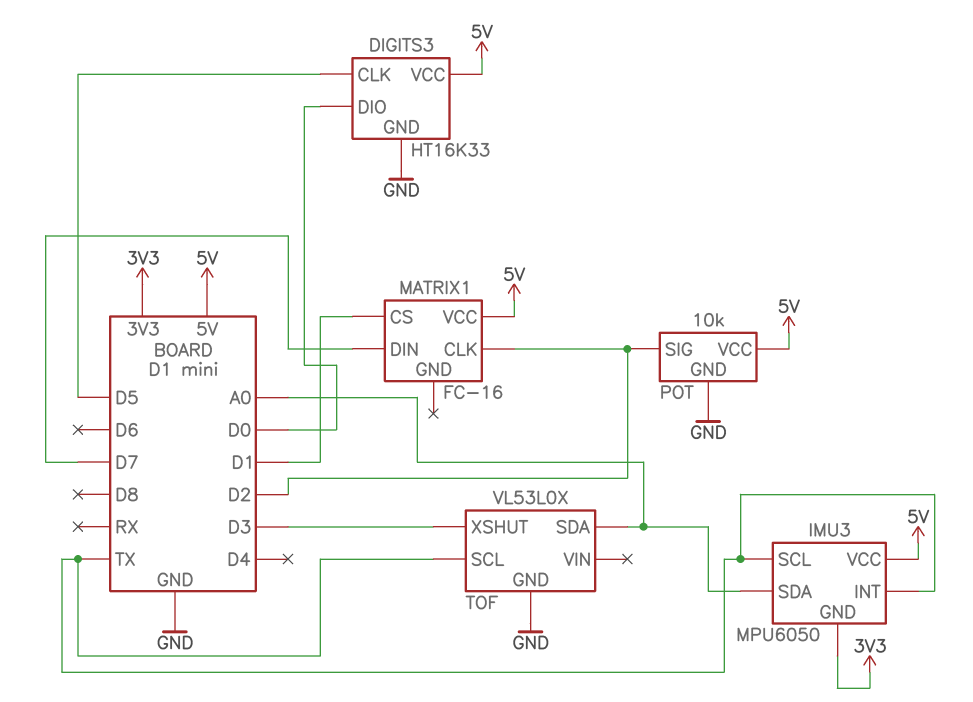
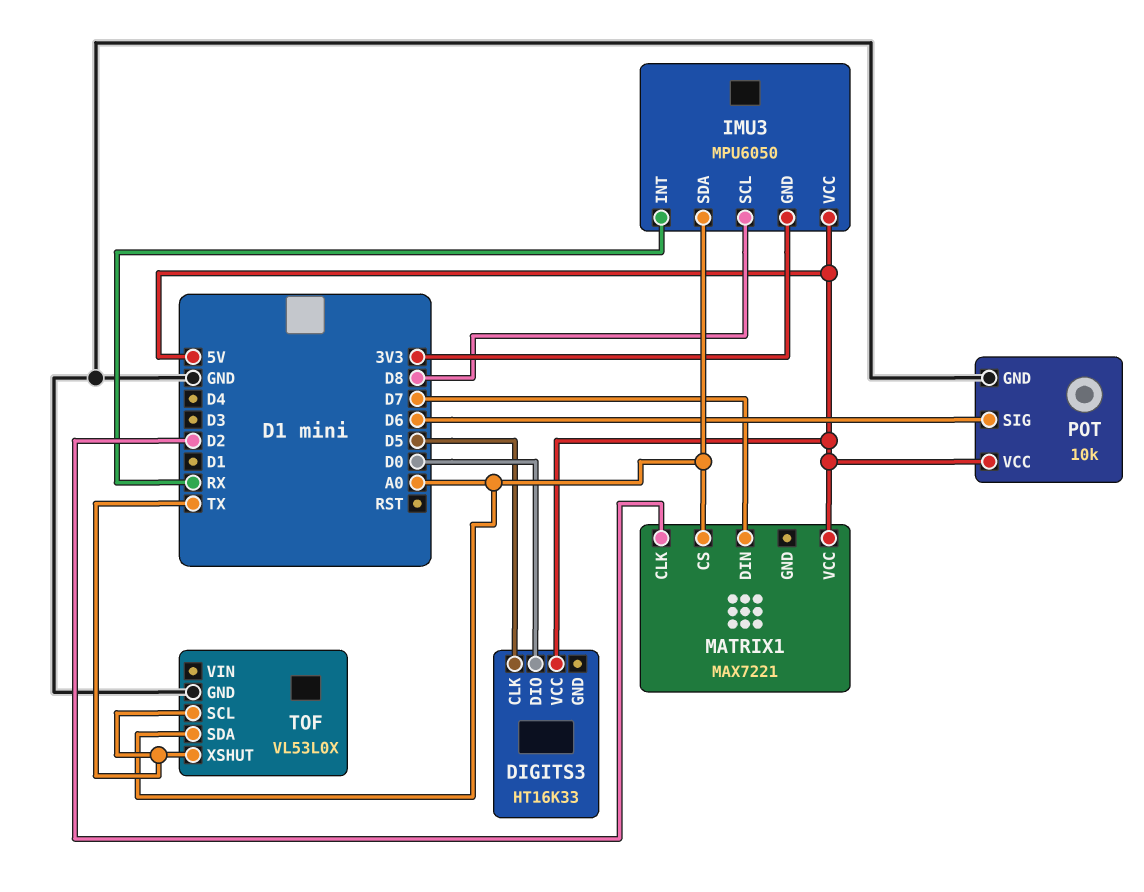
DIGITS3 pin GND: GND -> none
IMU3 pin INT: TX -> RX
IMU3 pin SCL: TX -> D8
MATRIX1: FC-16 -> MAX7221
MATRIX1 pin CS: D1 -> A0
POT pin SIG: D2 -> D6
TOF pin XSHUT: D3 -> TX

